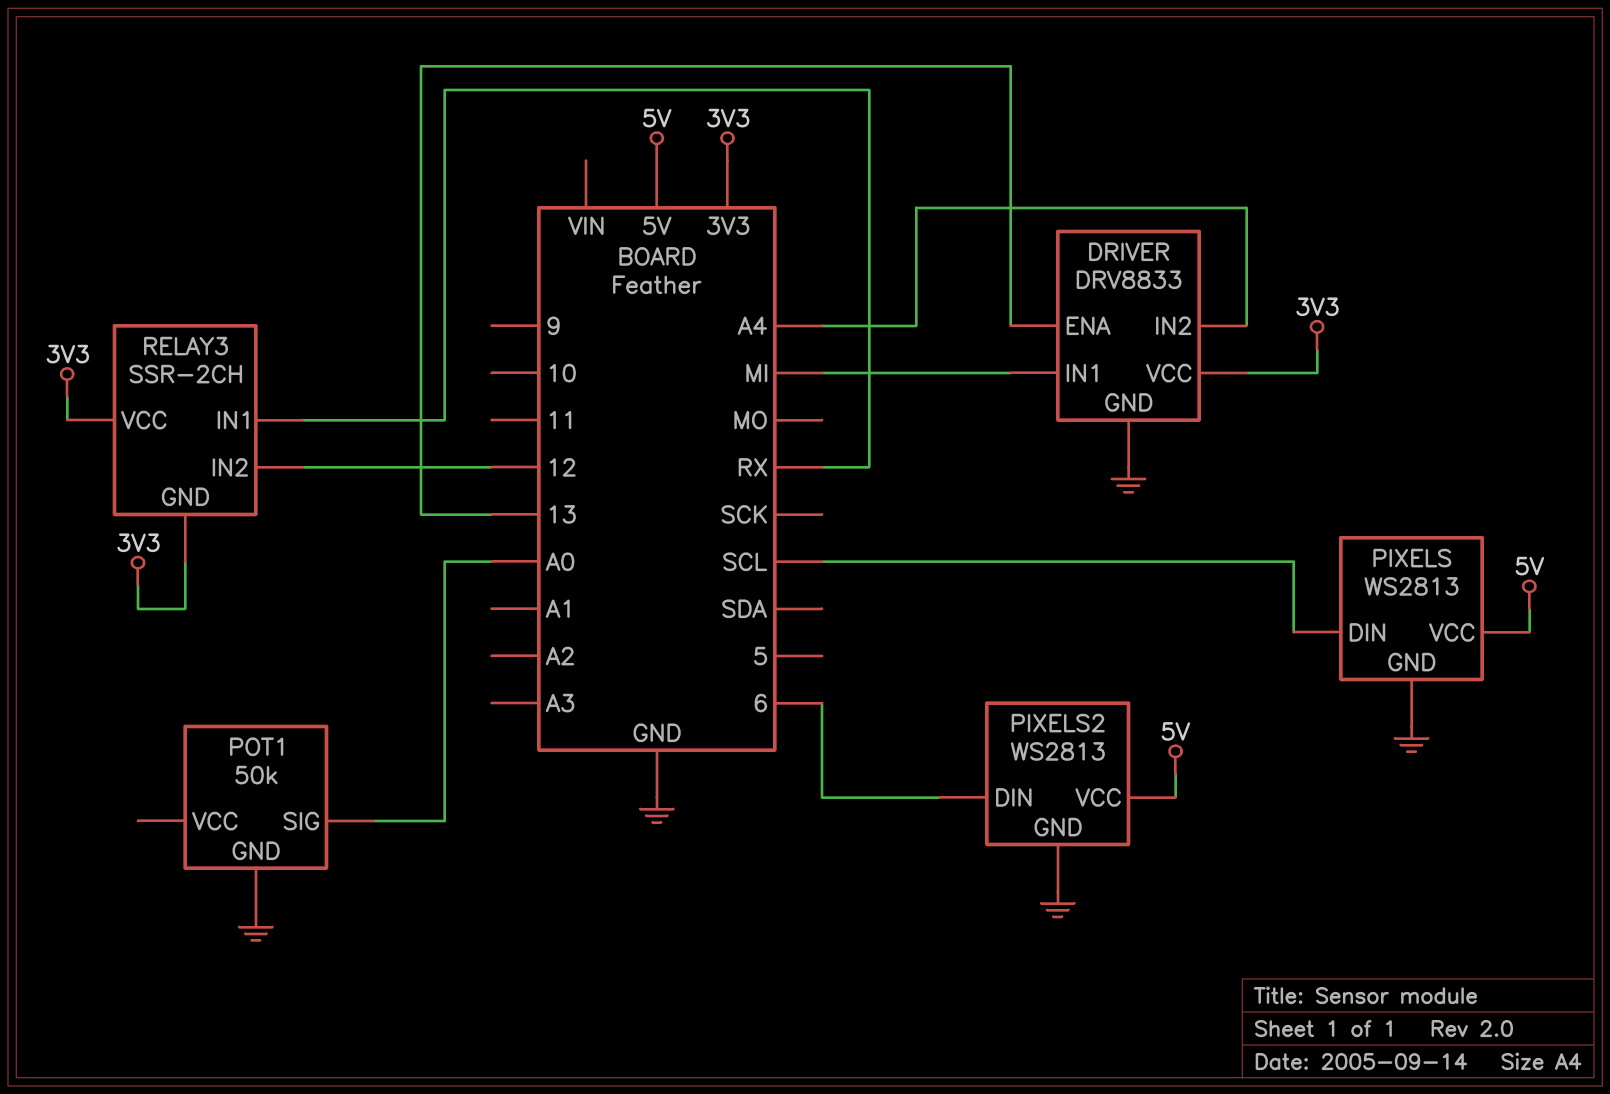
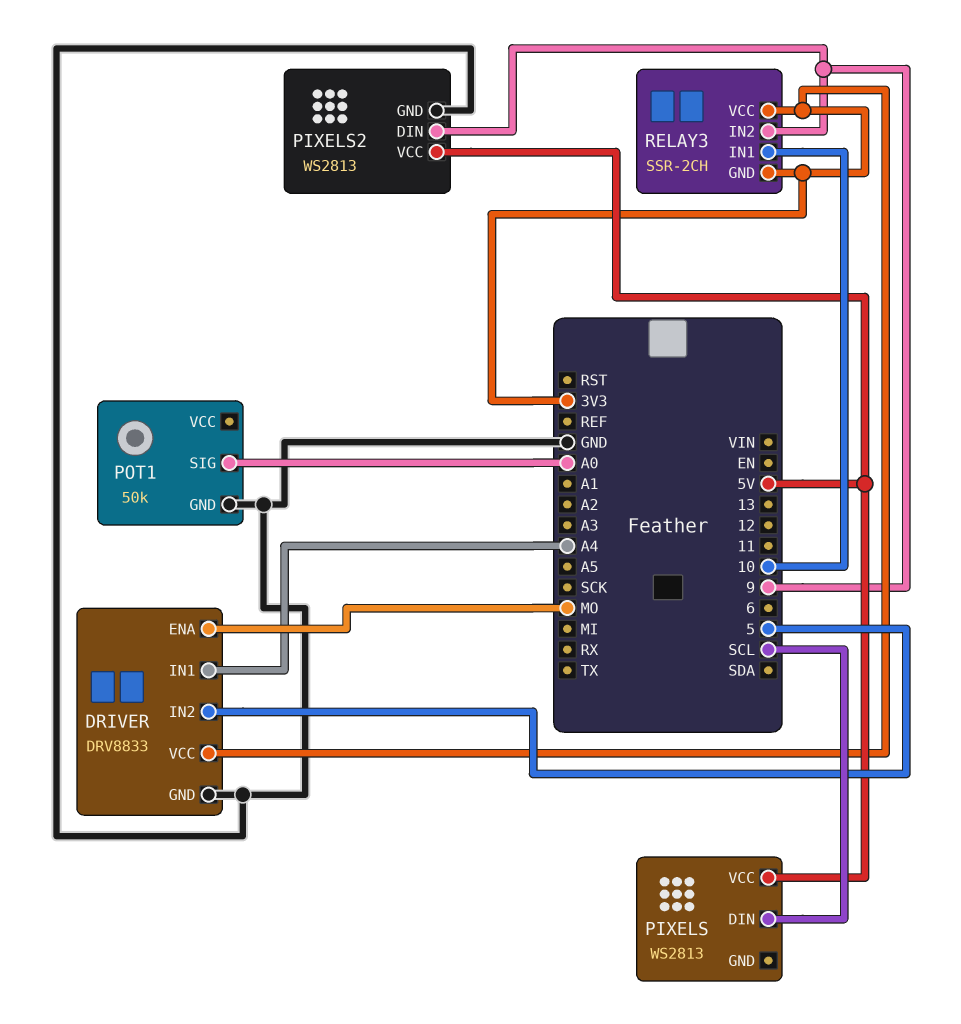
DRIVER pin ENA: 13 -> MO
DRIVER pin IN1: MI -> A4
DRIVER pin IN2: A4 -> 5
PIXELS pin GND: GND -> none
PIXELS2 pin DIN: 6 -> 9
RELAY3 pin IN1: RX -> 10
RELAY3 pin IN2: 12 -> 9

